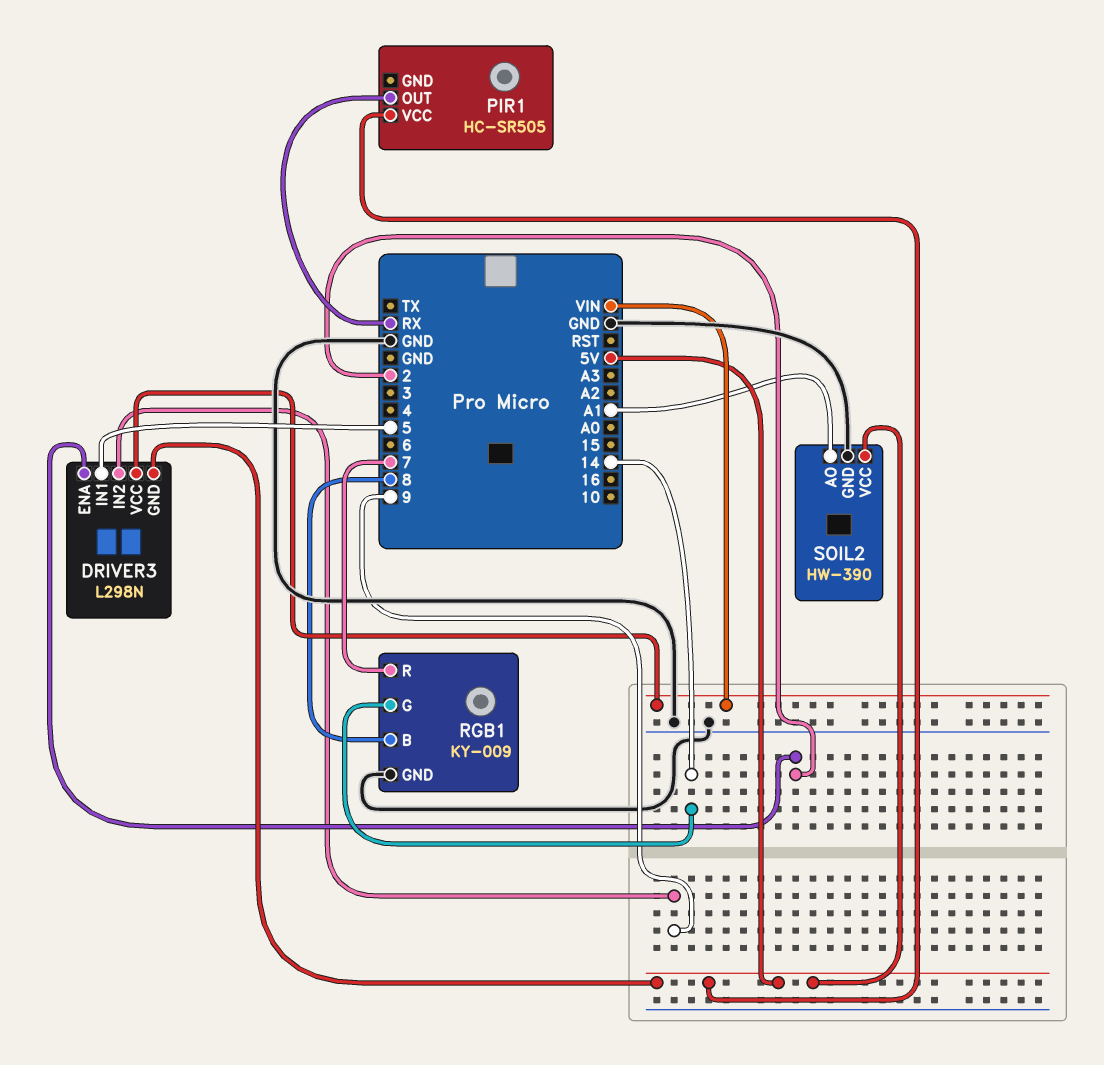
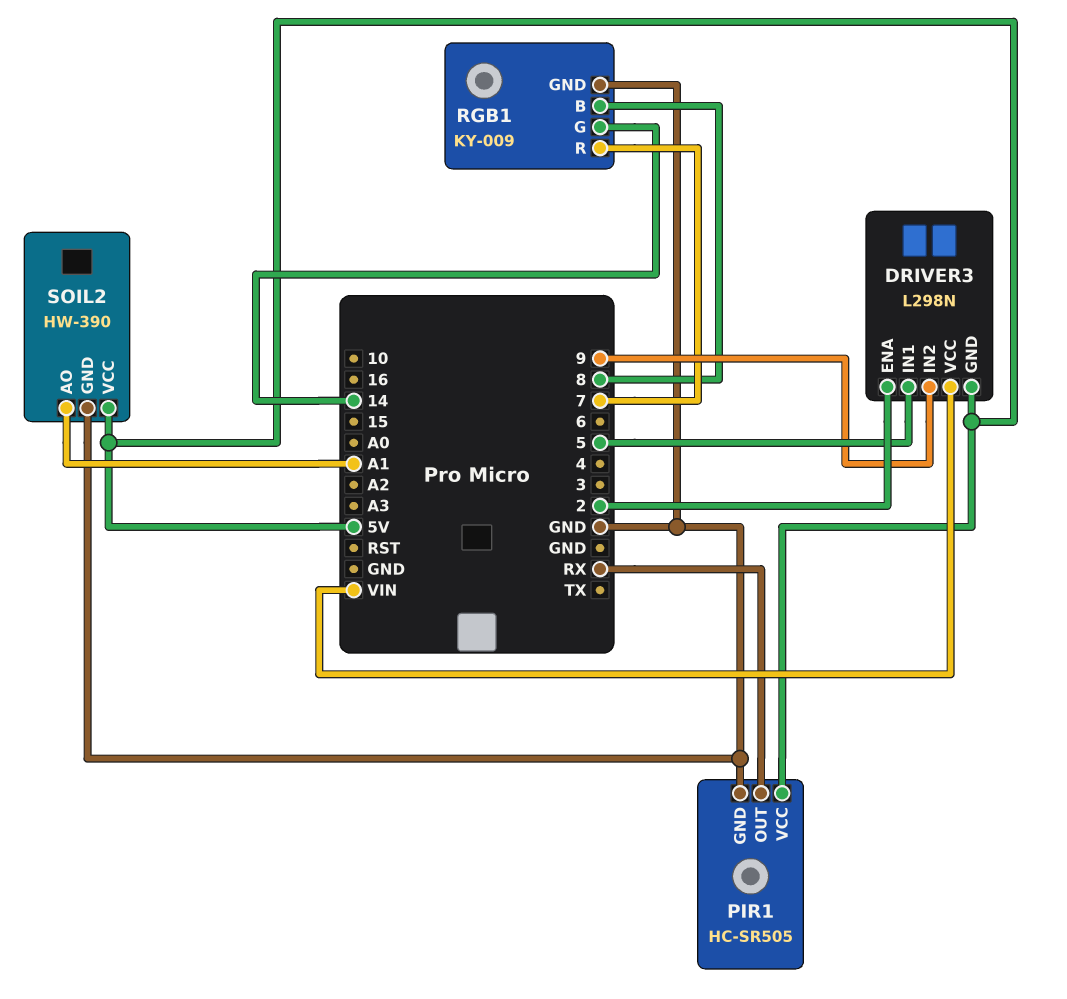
PIR1 pin GND: none -> GND

